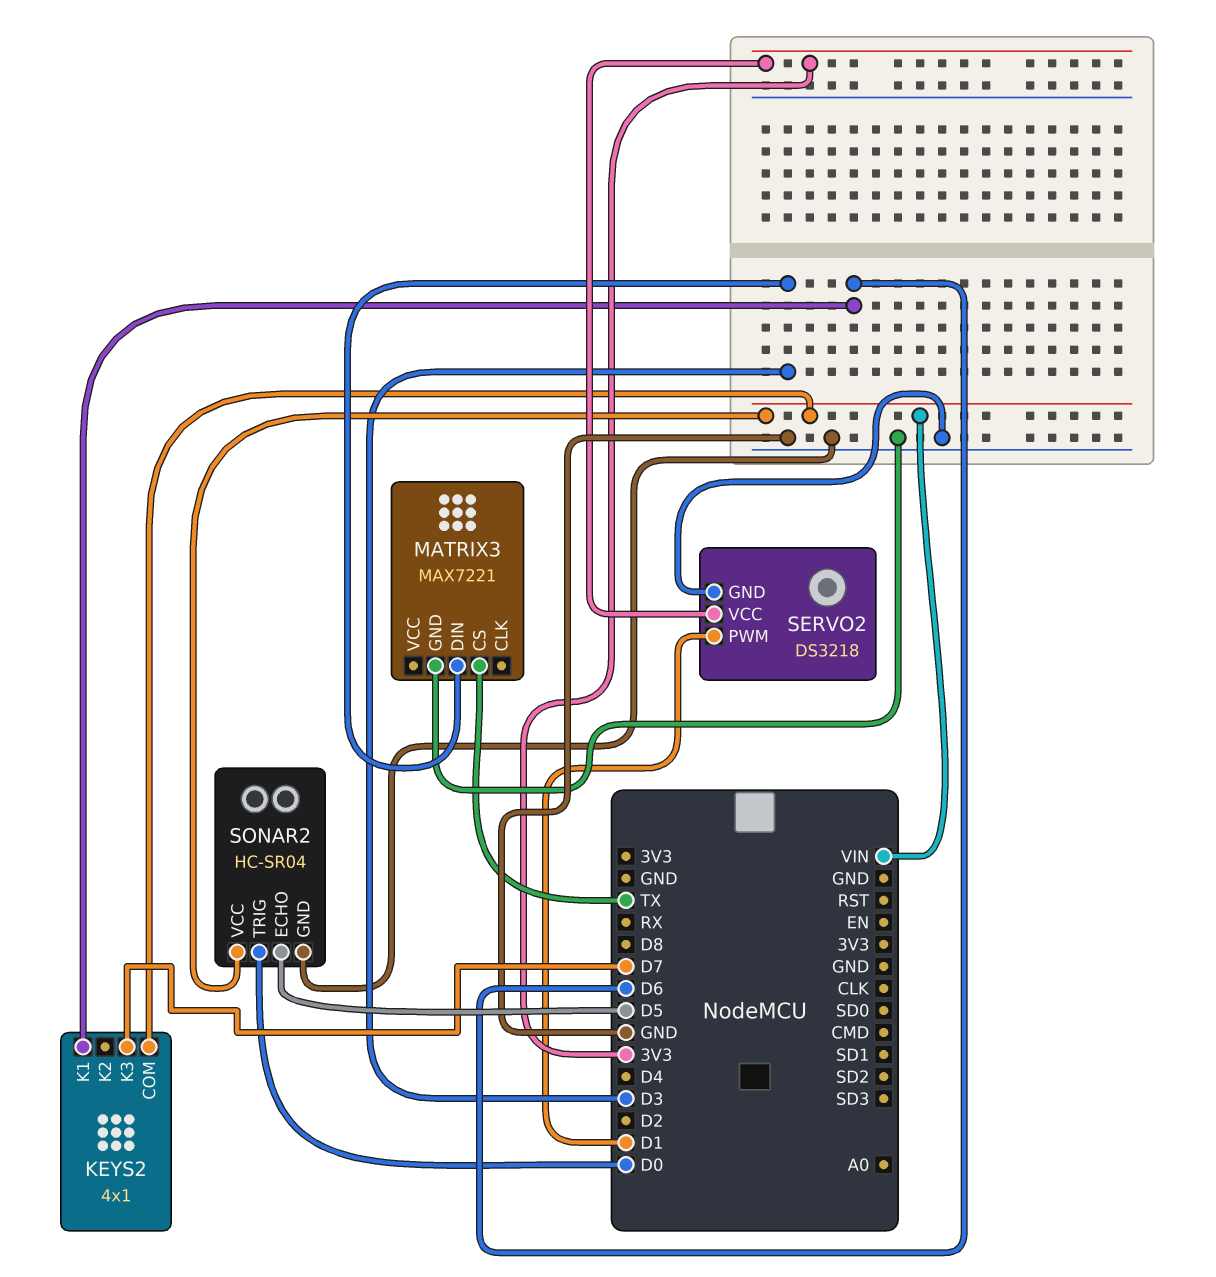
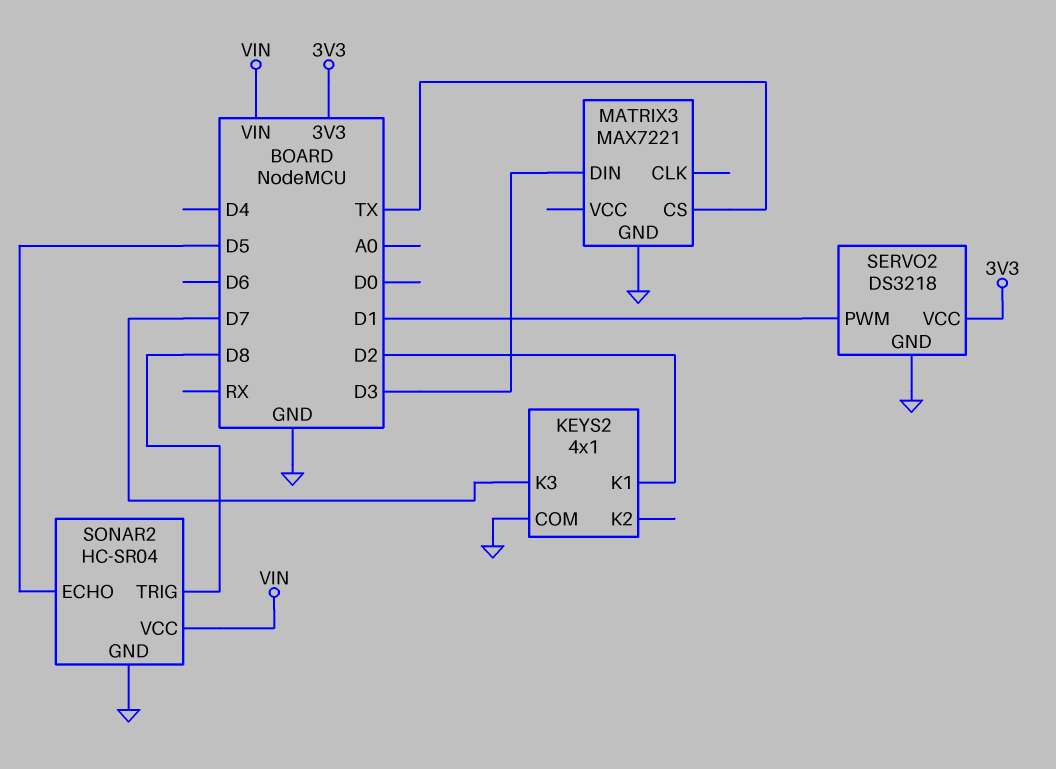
KEYS2 pin COM: VIN -> GND
KEYS2 pin K1: D6 -> D2
SONAR2 pin TRIG: D0 -> D8

